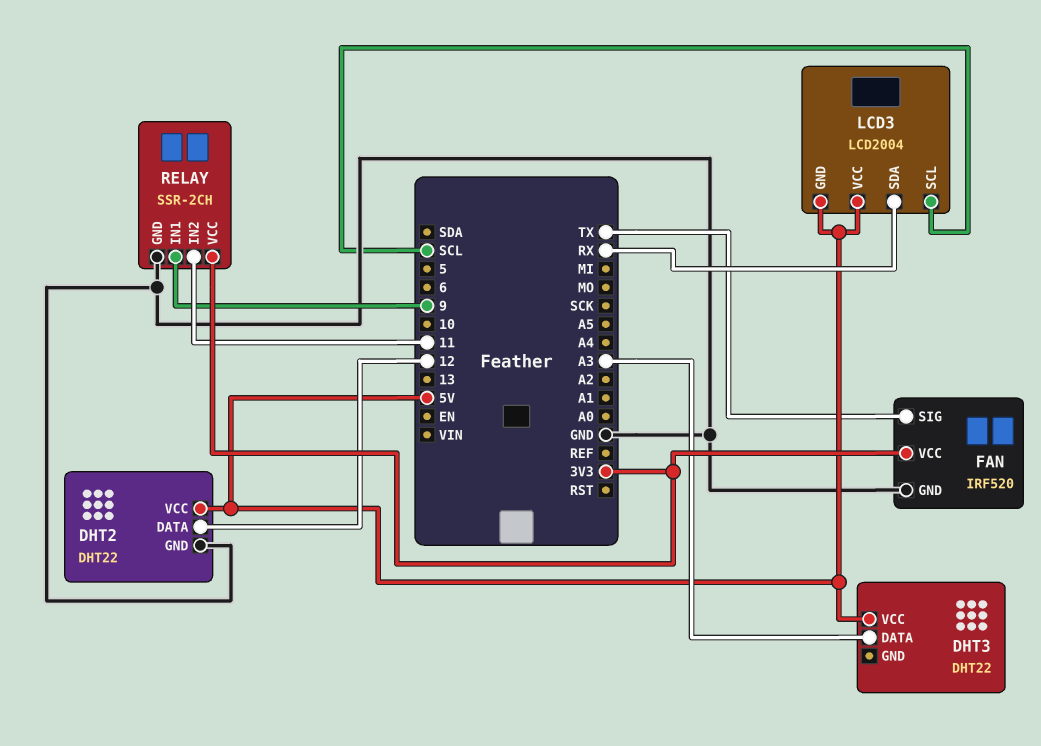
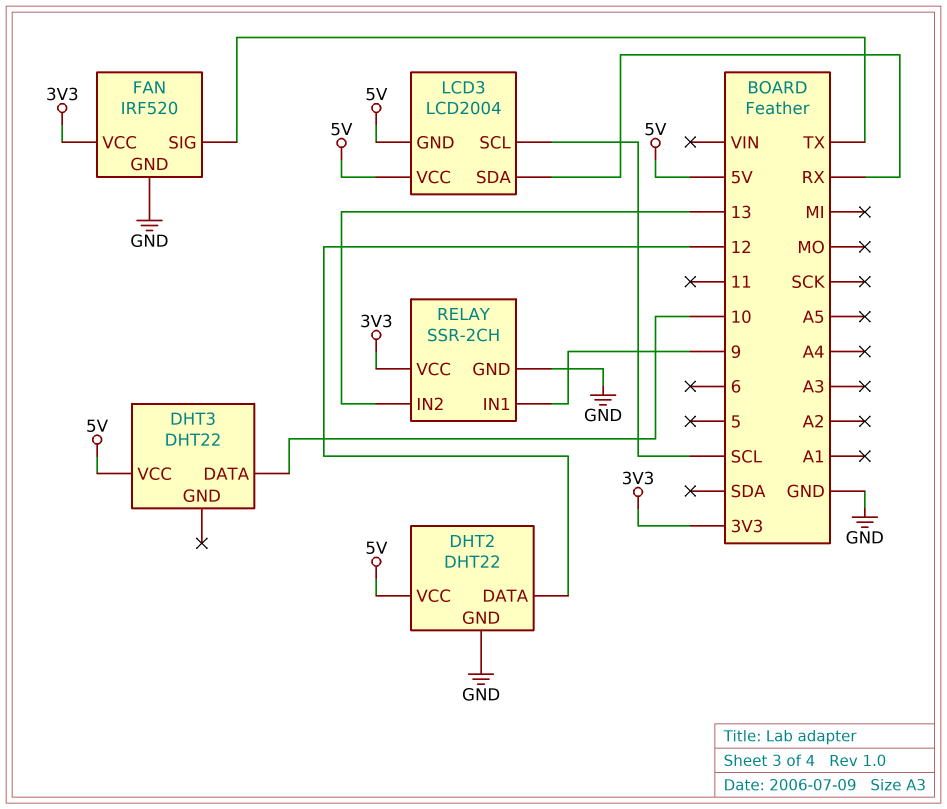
DHT3 pin DATA: A3 -> 10
RELAY pin IN2: 11 -> 13

